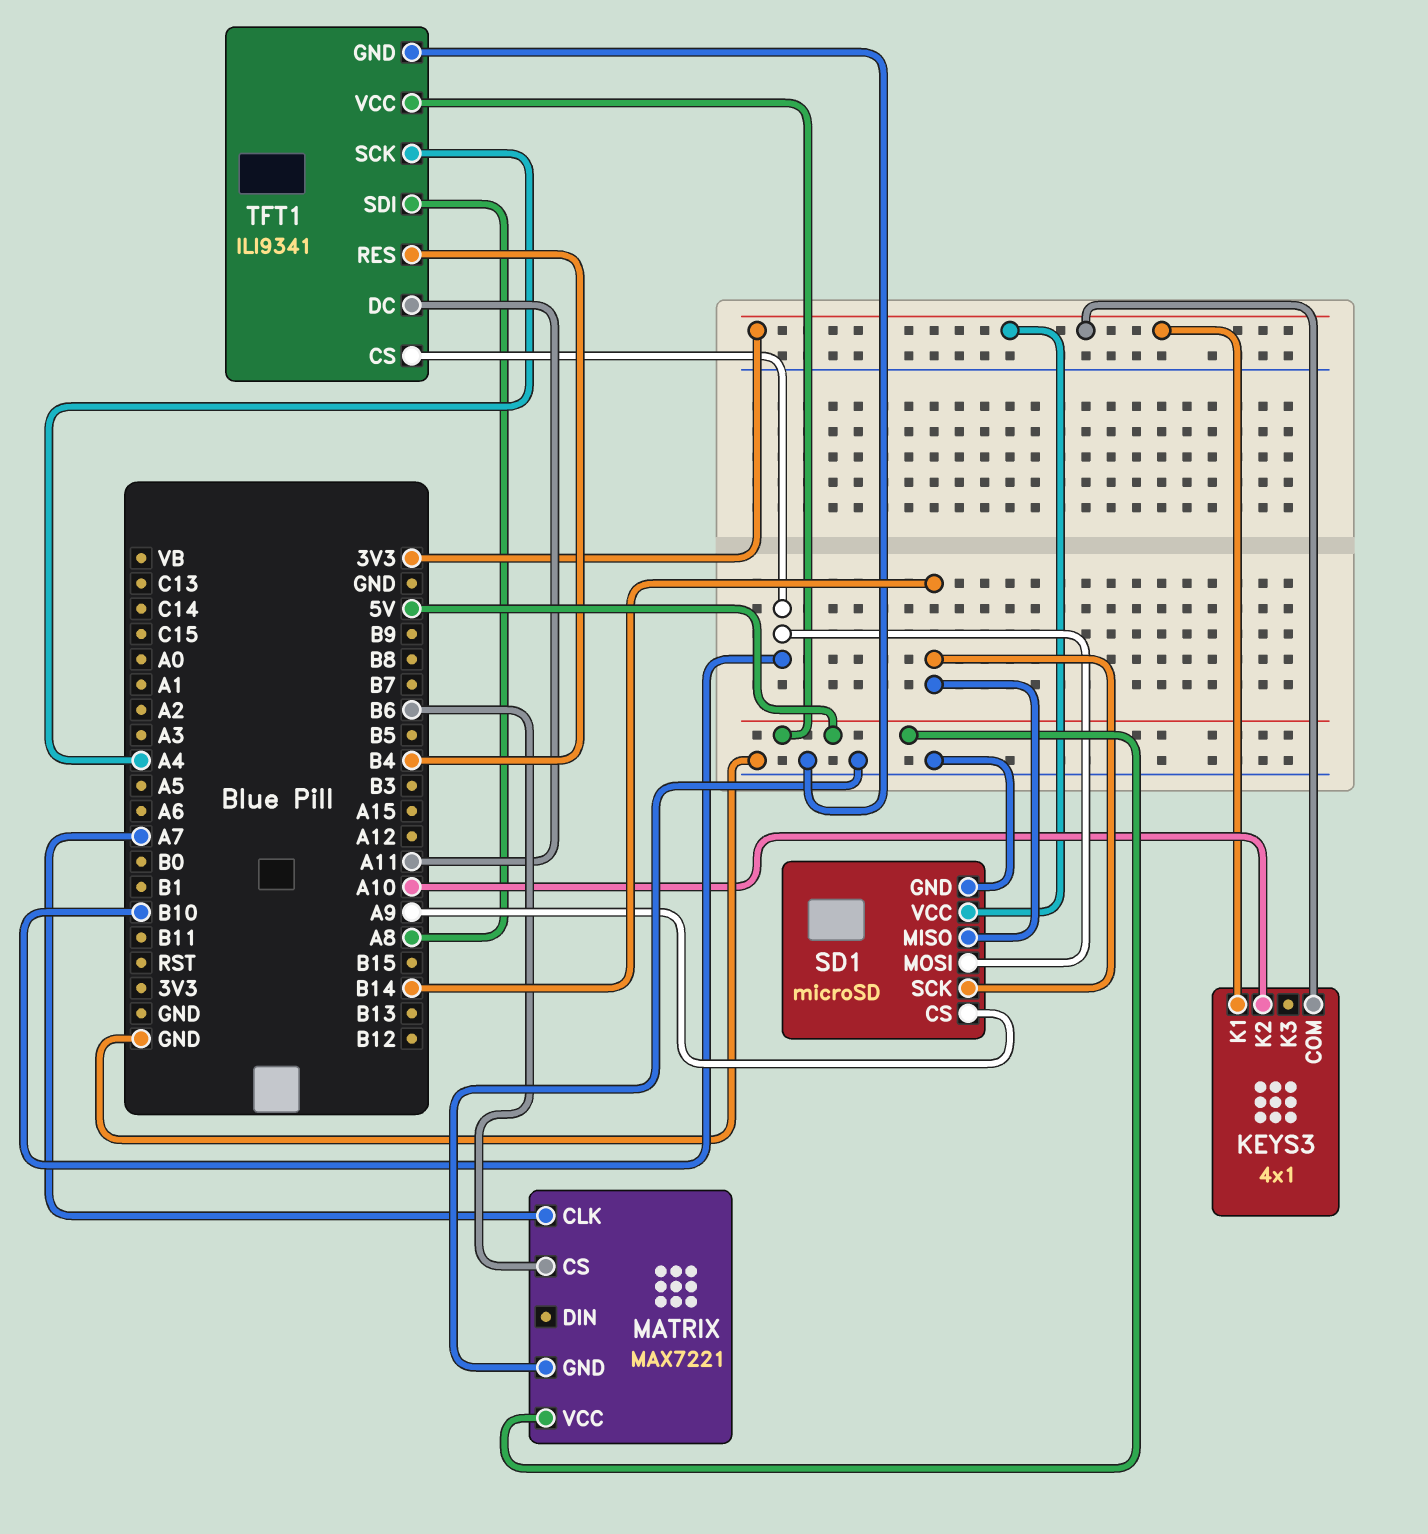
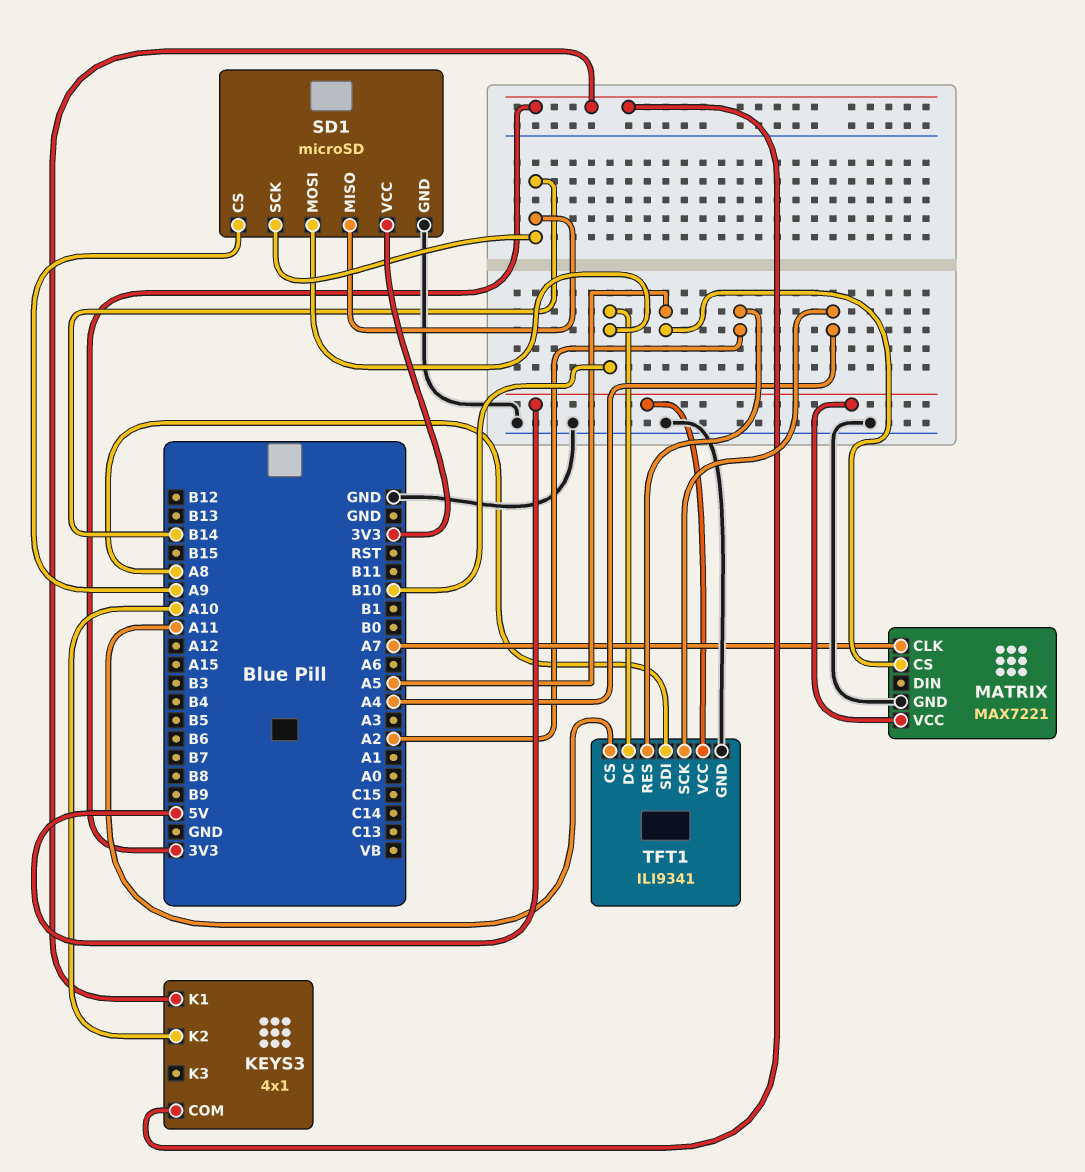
MATRIX pin CS: B6 -> A5
TFT1 pin CS: B10 -> A11
TFT1 pin DC: A11 -> B10
TFT1 pin RES: B4 -> A2

